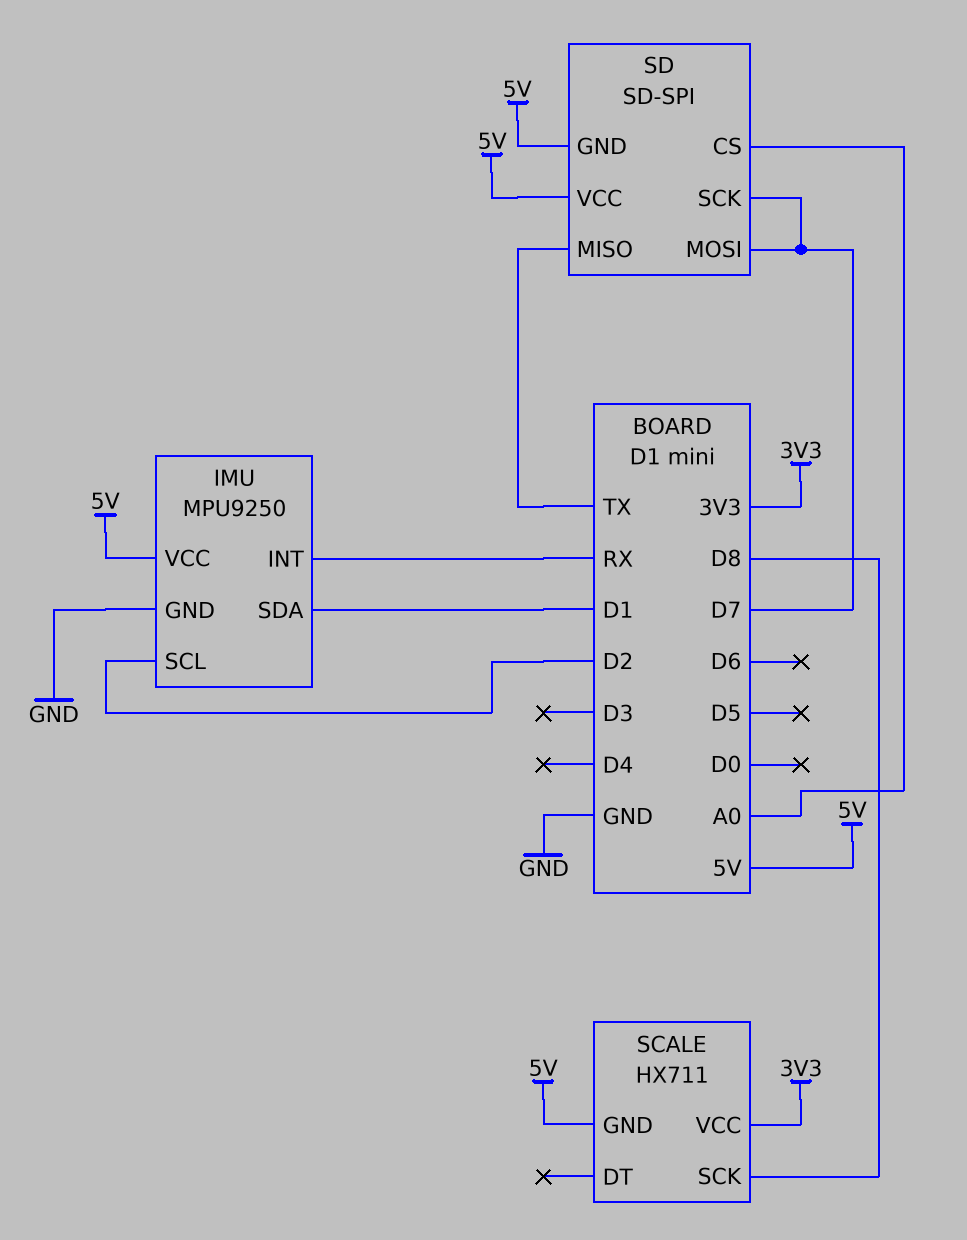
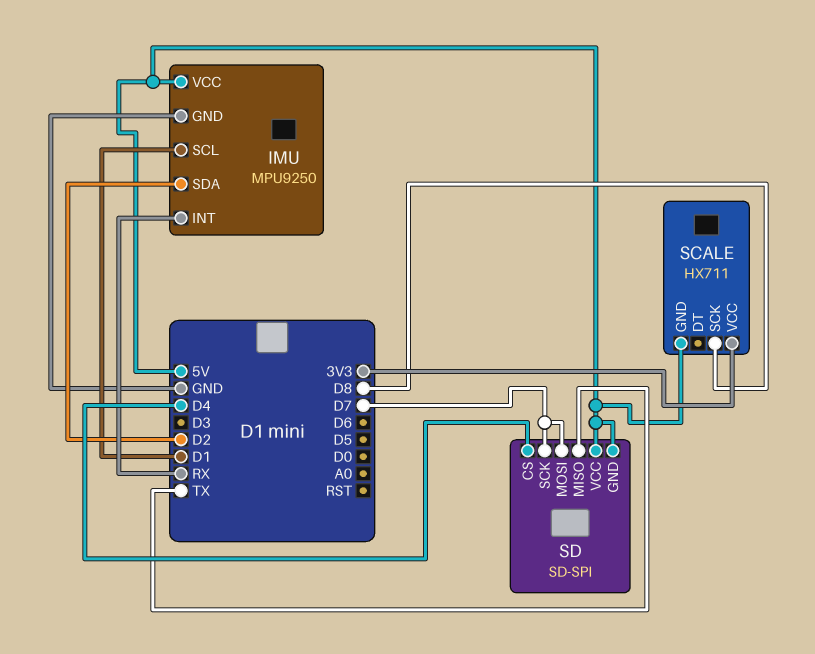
IMU pin SCL: D2 -> D1
IMU pin SDA: D1 -> D2
SD pin CS: A0 -> D4

